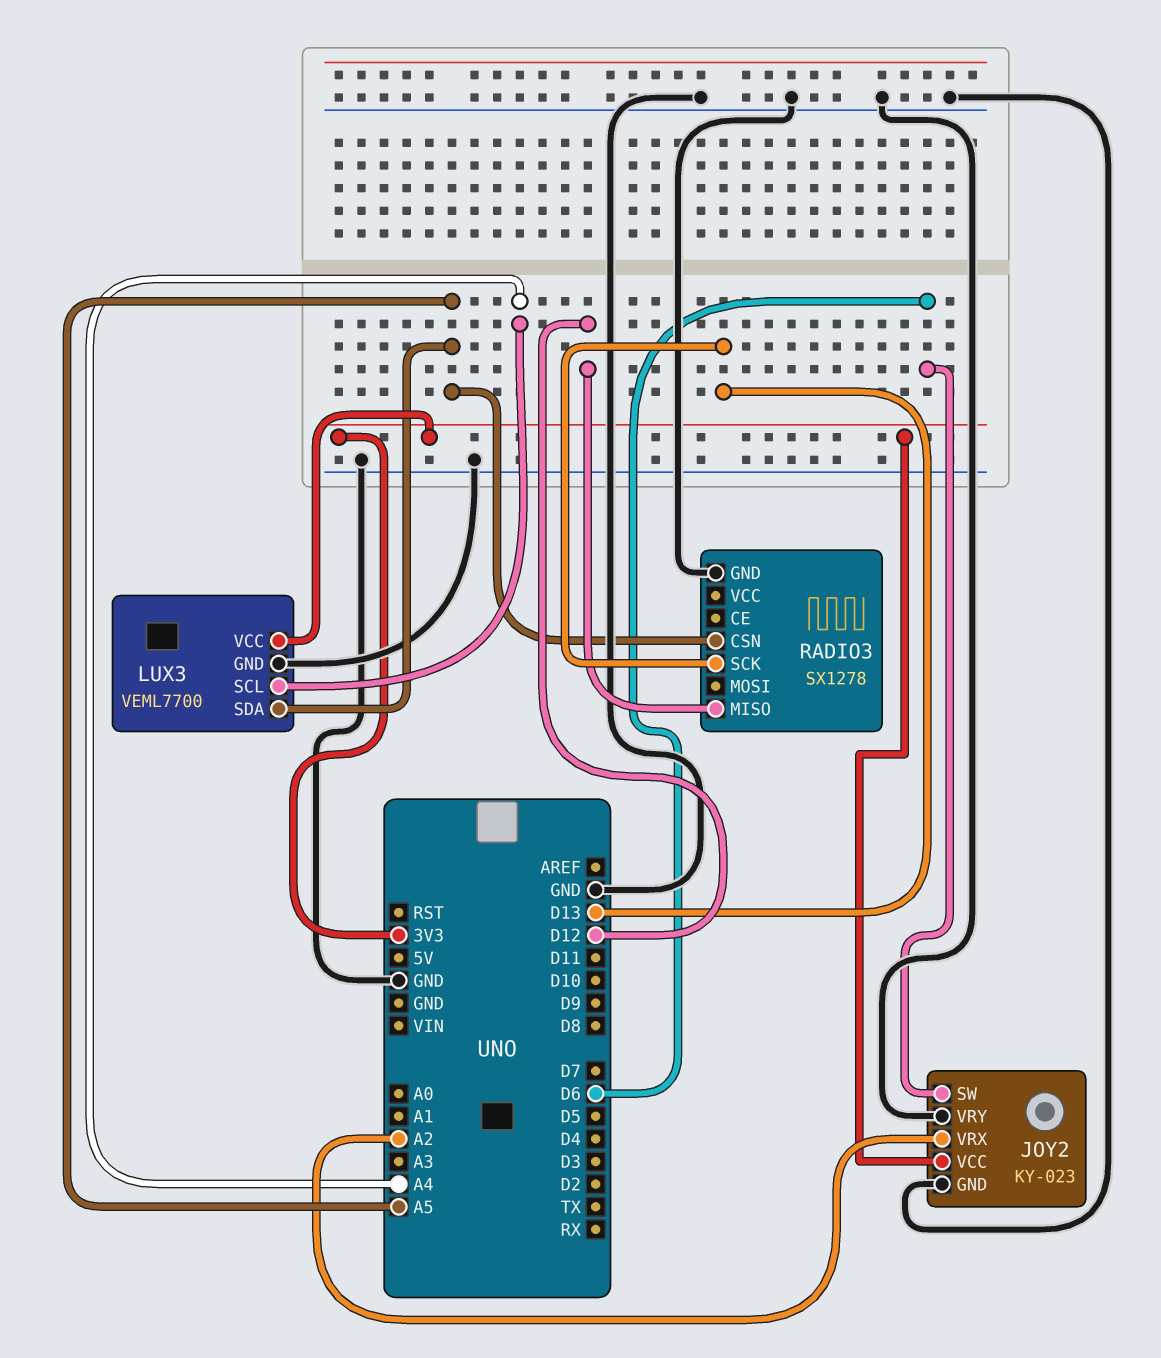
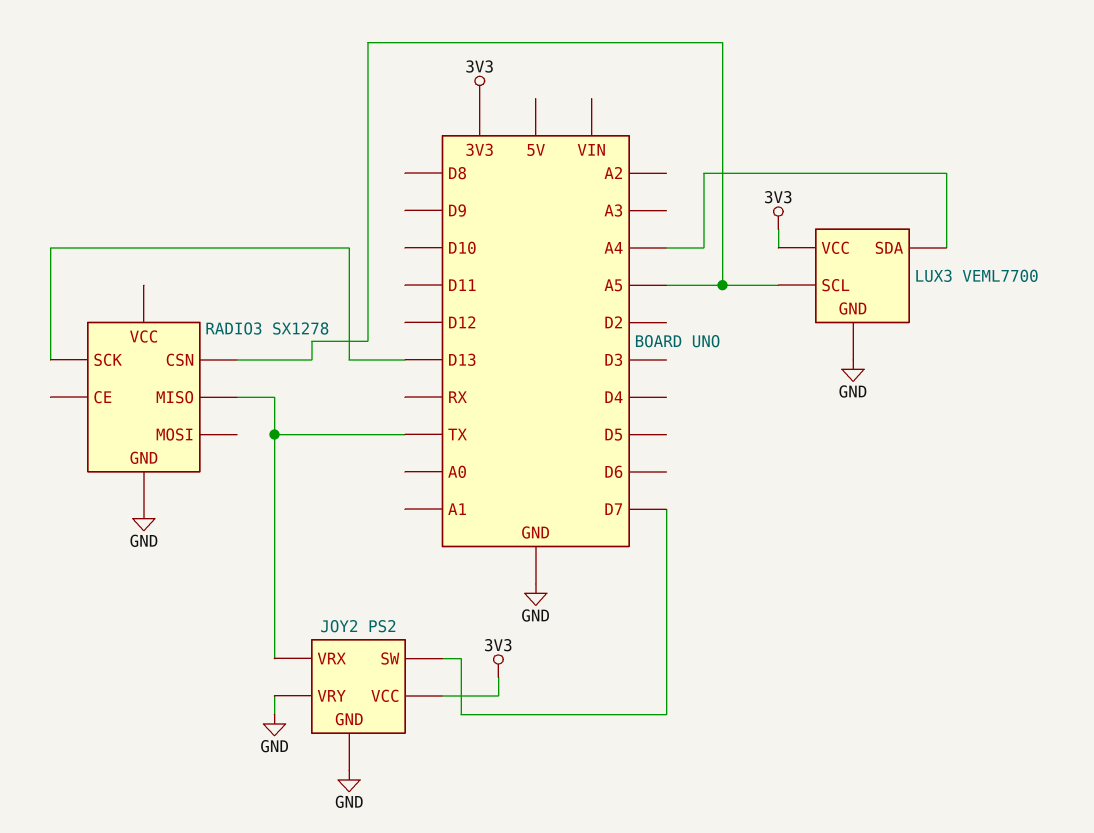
JOY2: KY-023 -> PS2
JOY2 pin SW: D6 -> D7
JOY2 pin VRX: A2 -> TX
LUX3 pin SCL: A4 -> A5
LUX3 pin SDA: A5 -> A4
RADIO3 pin MISO: D12 -> TX

